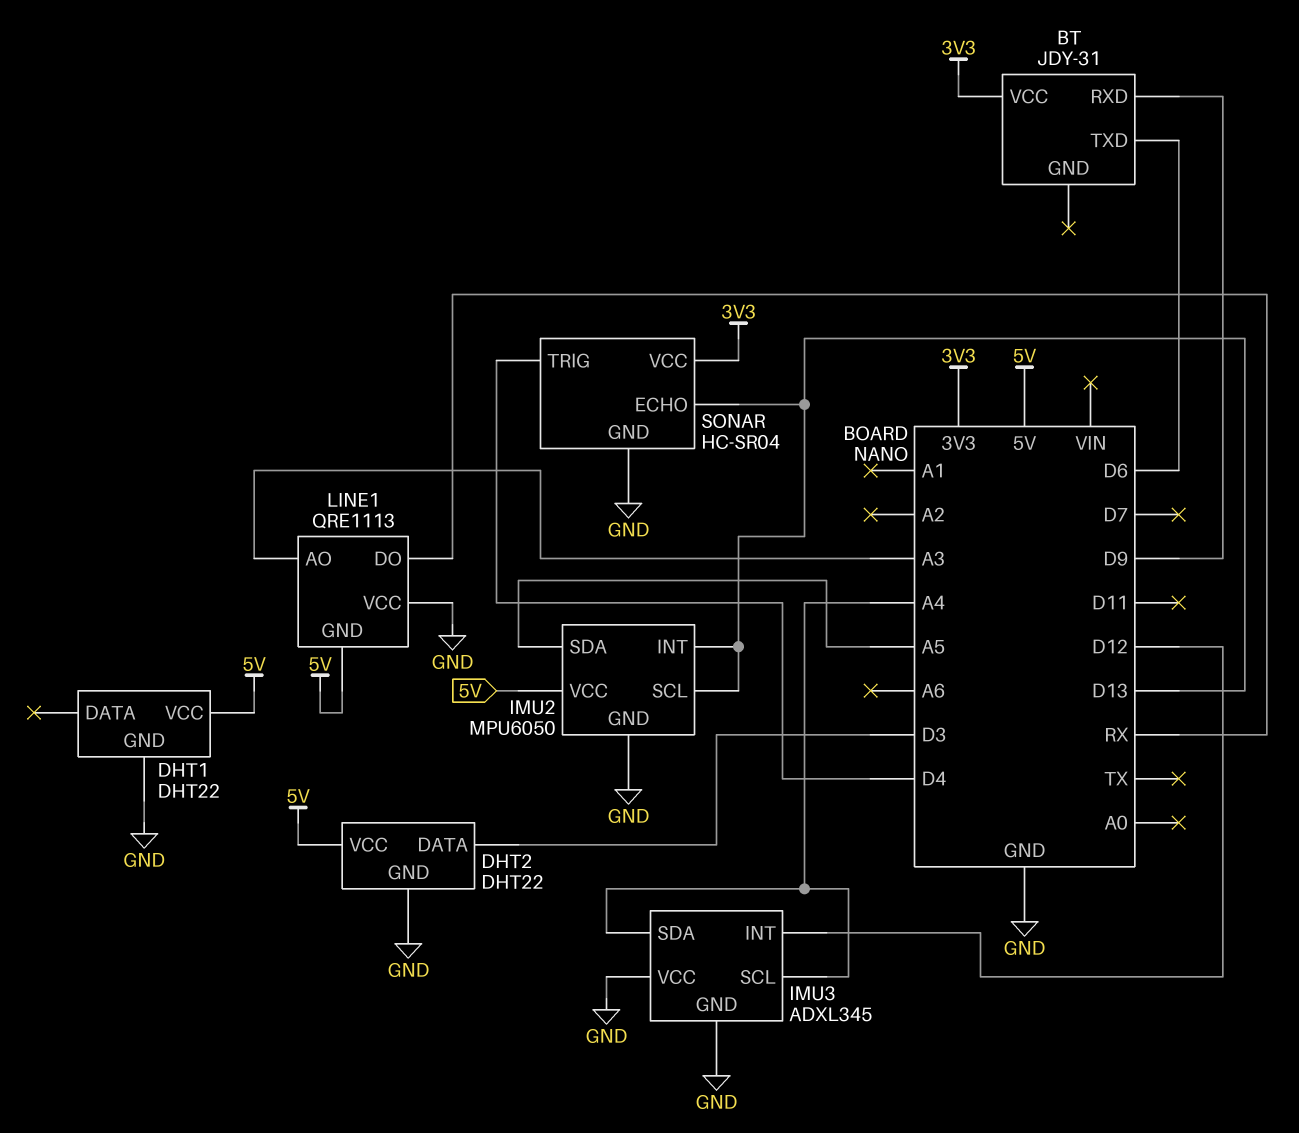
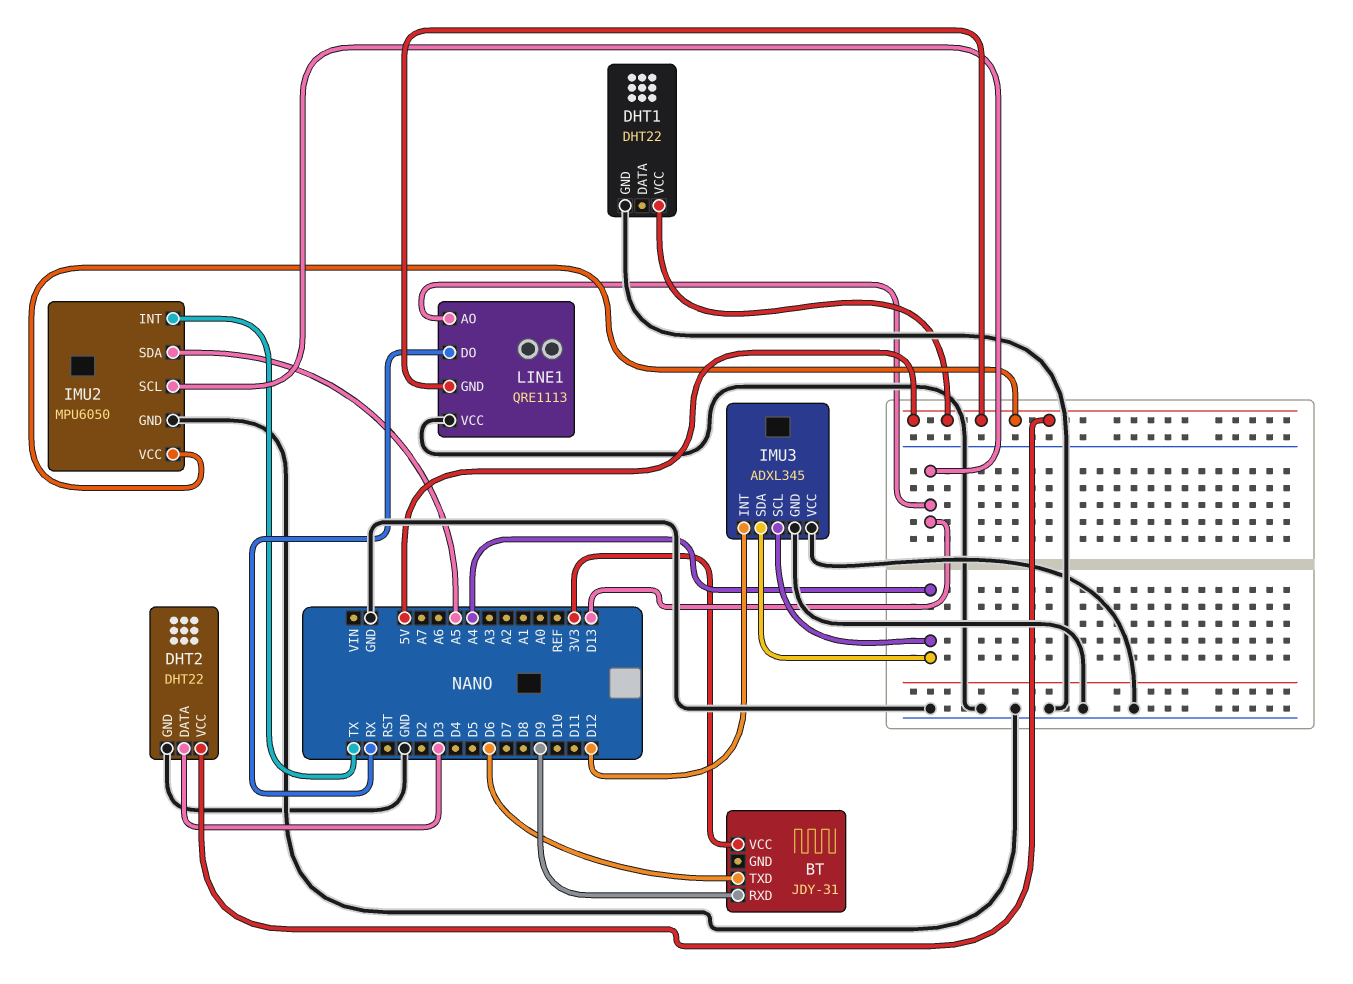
IMU2 pin INT: D13 -> TX
LINE1 pin AO: A3 -> D13
SONAR: HC-SR04 -> none
SONAR pin ECHO: D13 -> none
SONAR pin GND: GND -> none
SONAR pin TRIG: D4 -> none
SONAR pin VCC: 3V3 -> none

